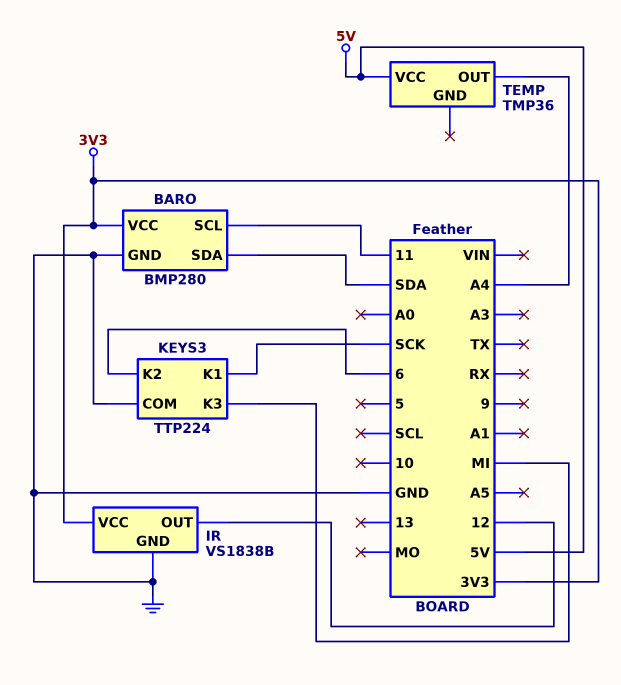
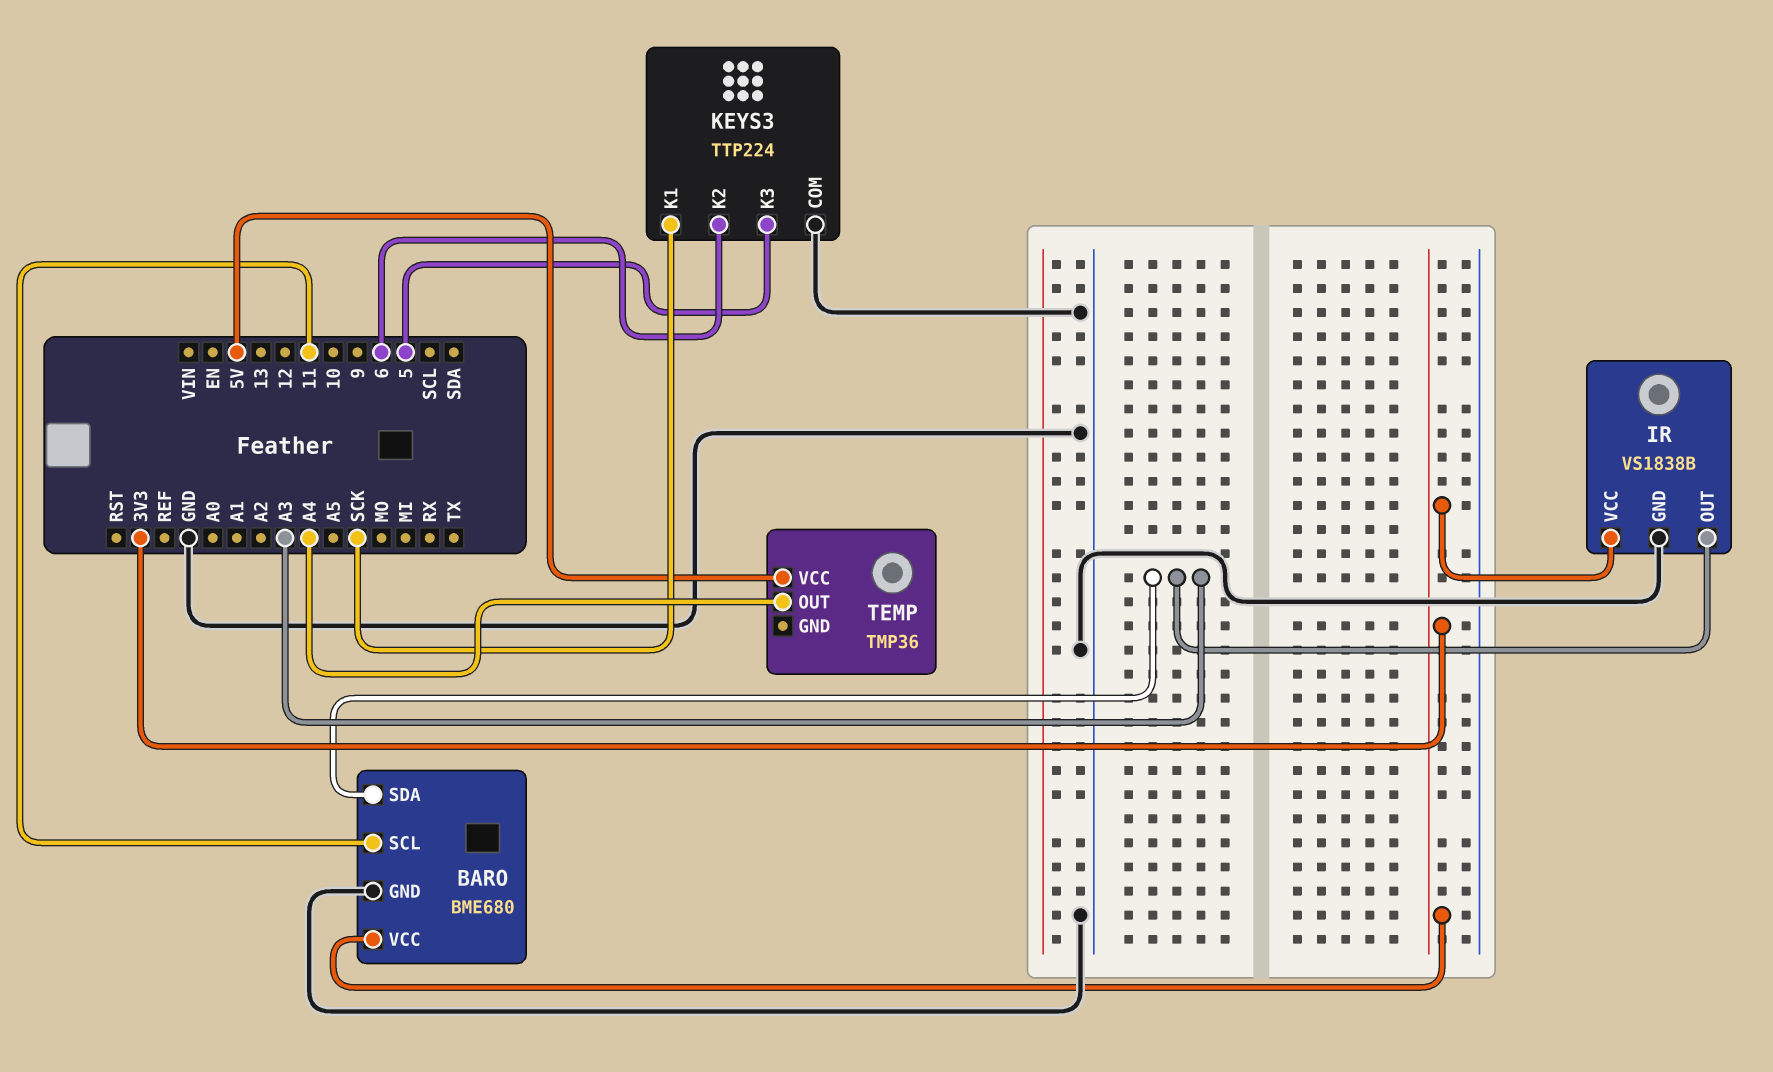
BARO: BMP280 -> BME680
BARO pin SDA: SDA -> A3
IR pin OUT: 12 -> A3
KEYS3 pin K3: MI -> 5

